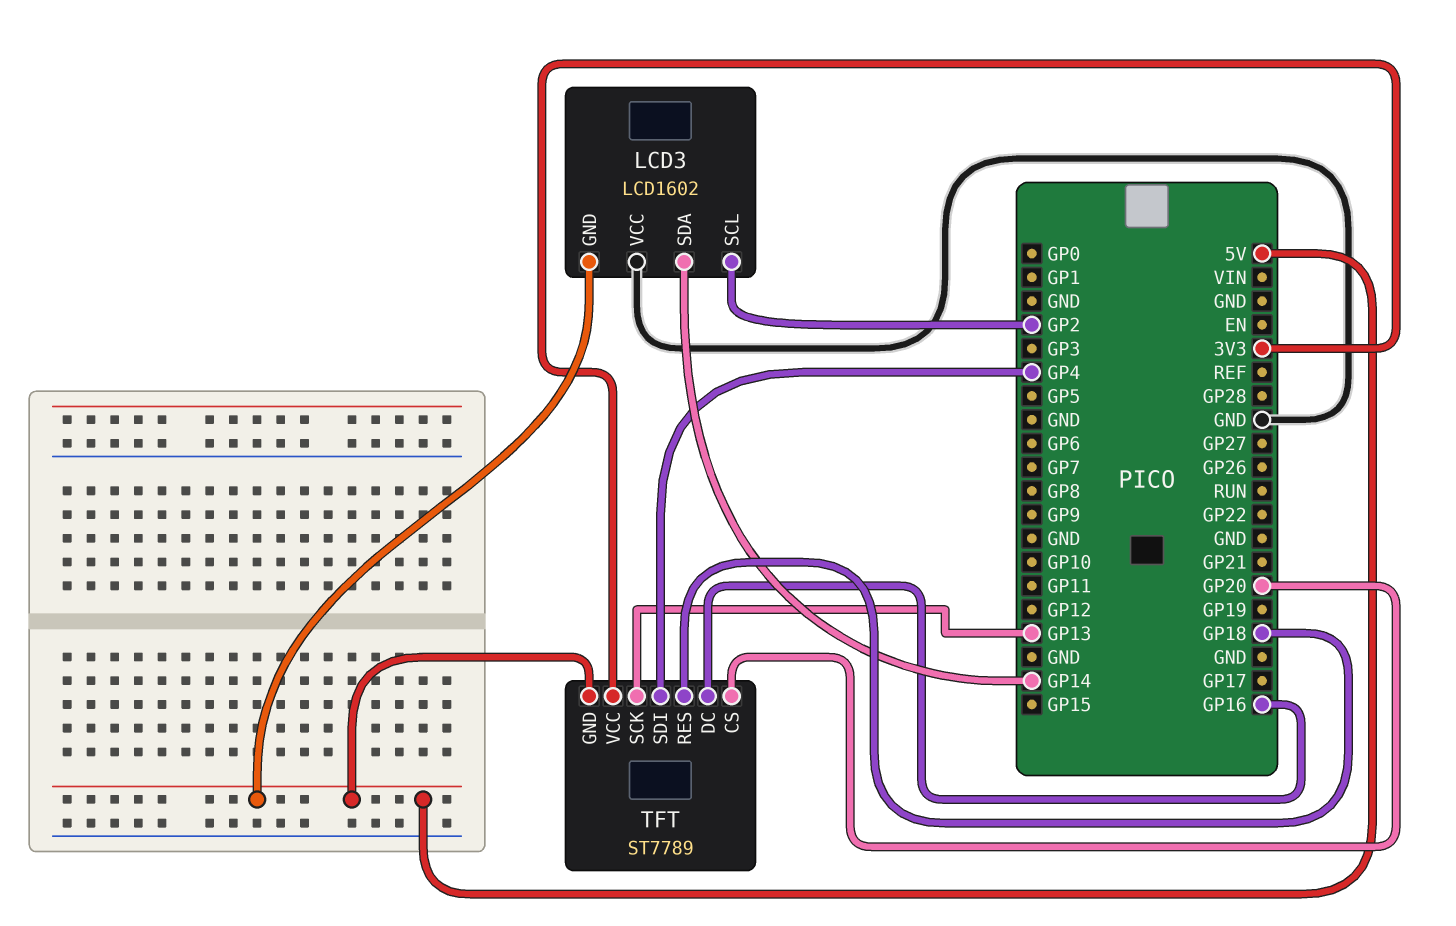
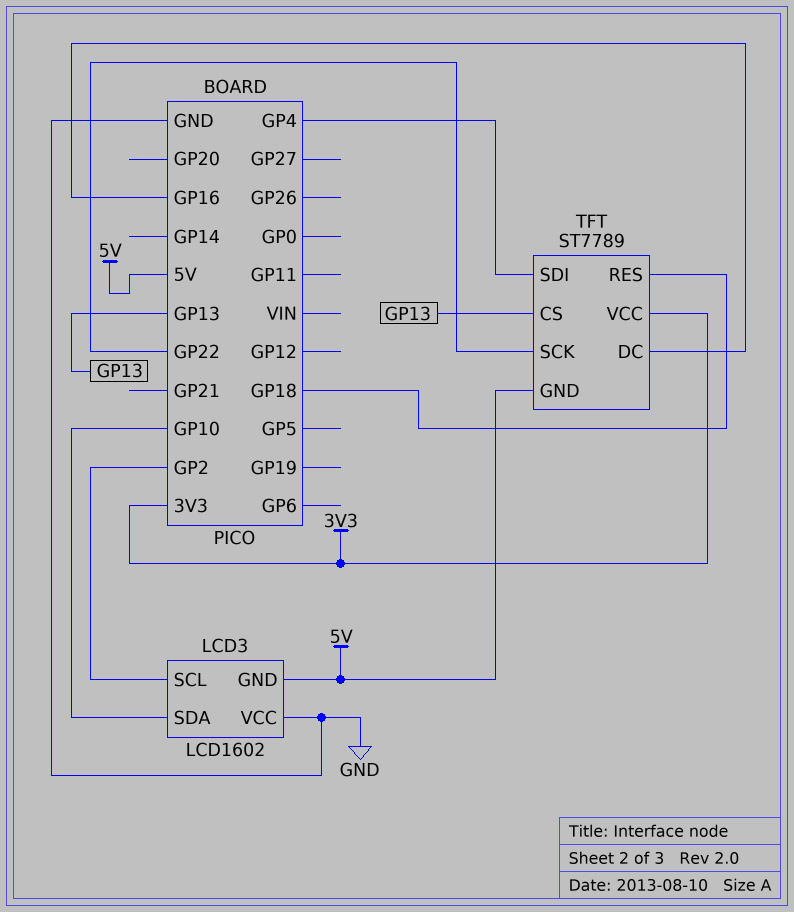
LCD3 pin SDA: GP14 -> GP10
TFT pin CS: GP20 -> GP13
TFT pin SCK: GP13 -> GP22

